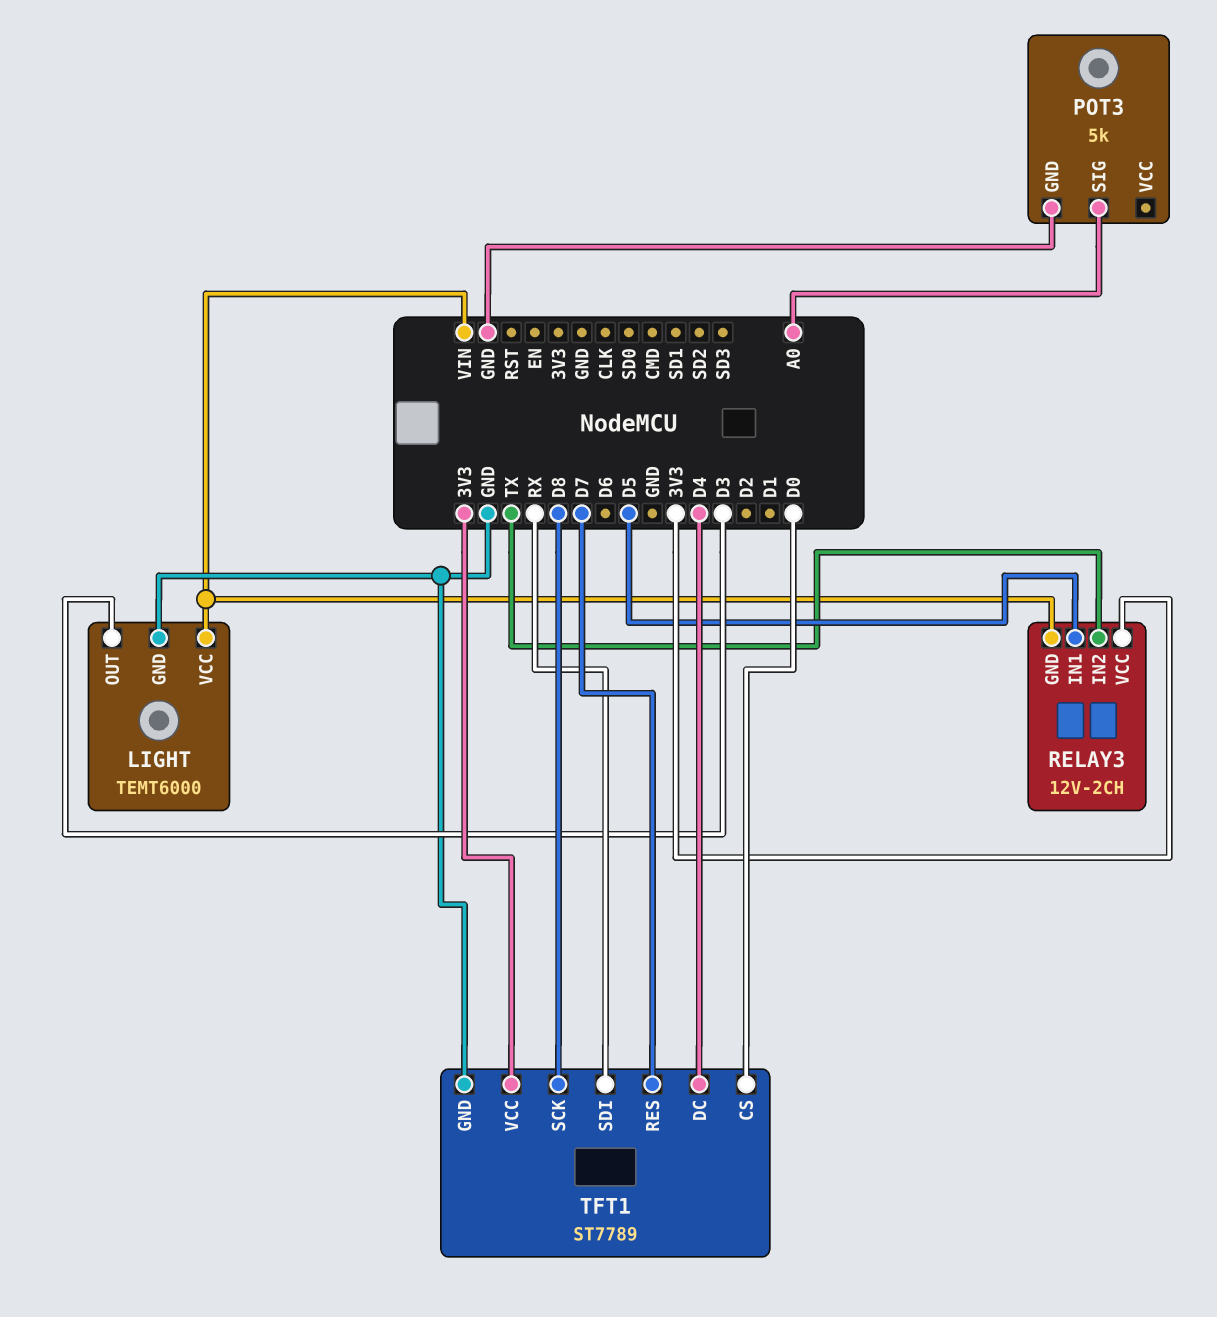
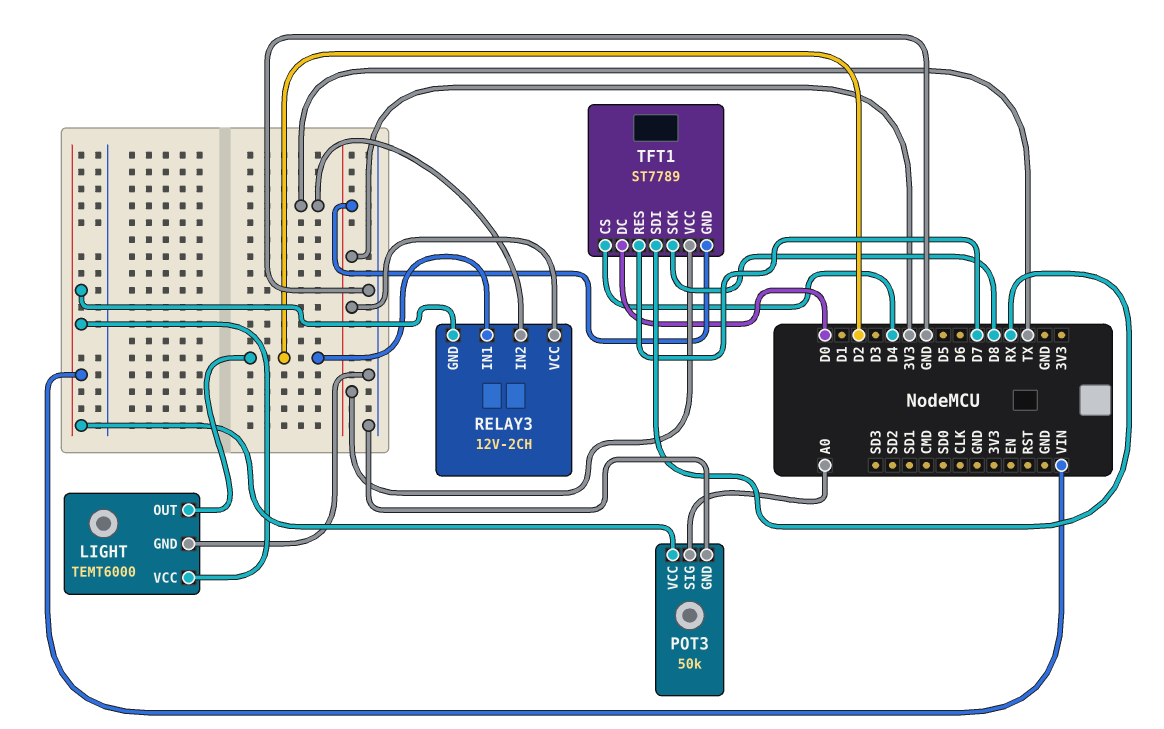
LIGHT pin OUT: D3 -> D2
POT3: 5k -> 50k
POT3 pin VCC: none -> VIN
RELAY3 pin IN1: D5 -> D2
TFT1 pin CS: D0 -> D4
TFT1 pin DC: D4 -> D0
TFT1 pin GND: GND -> 3V3

